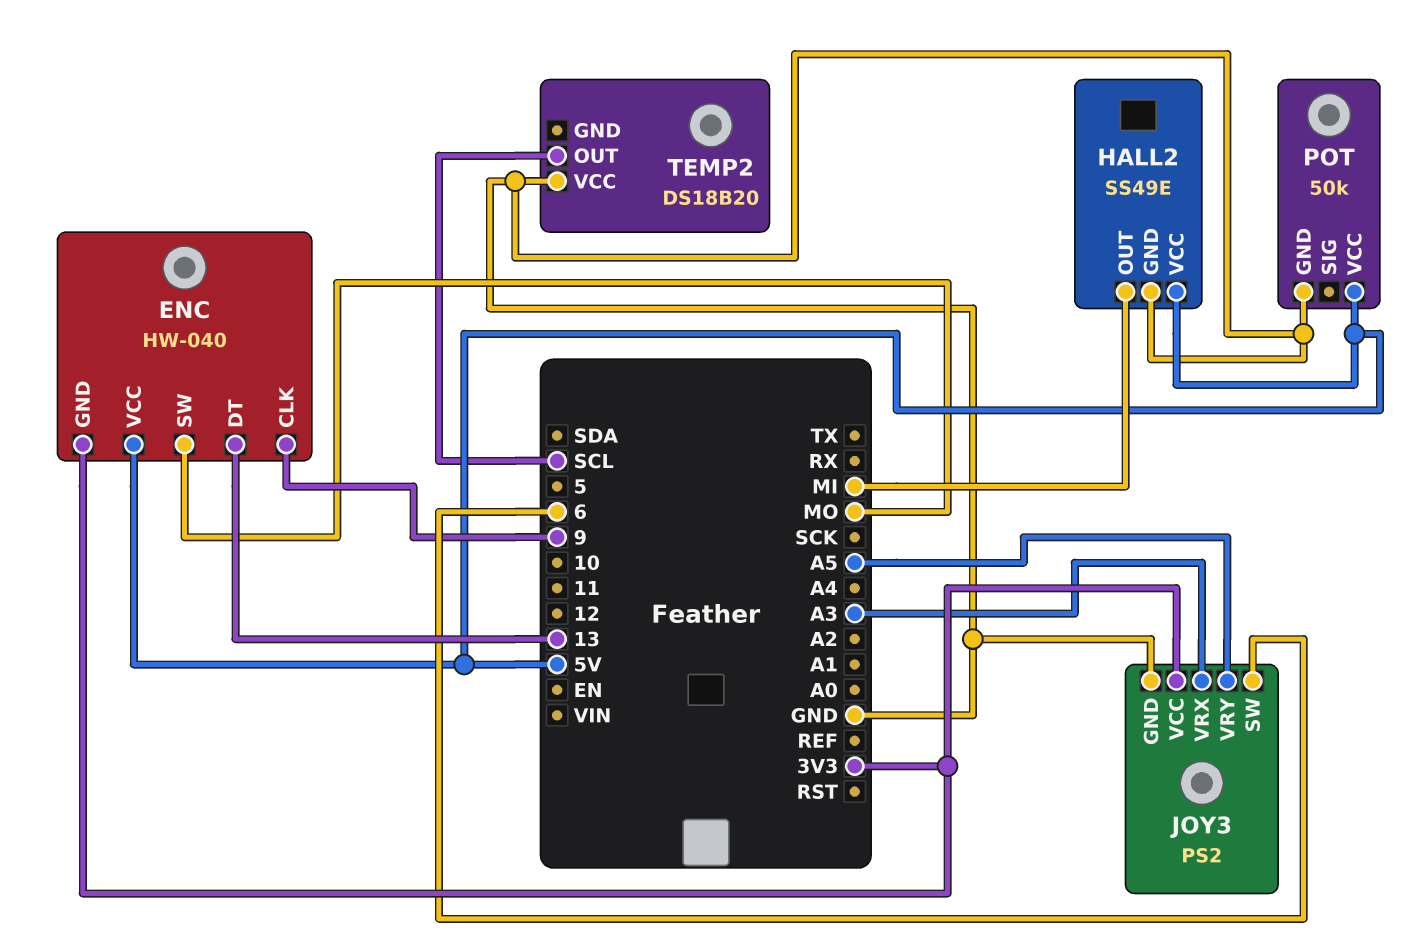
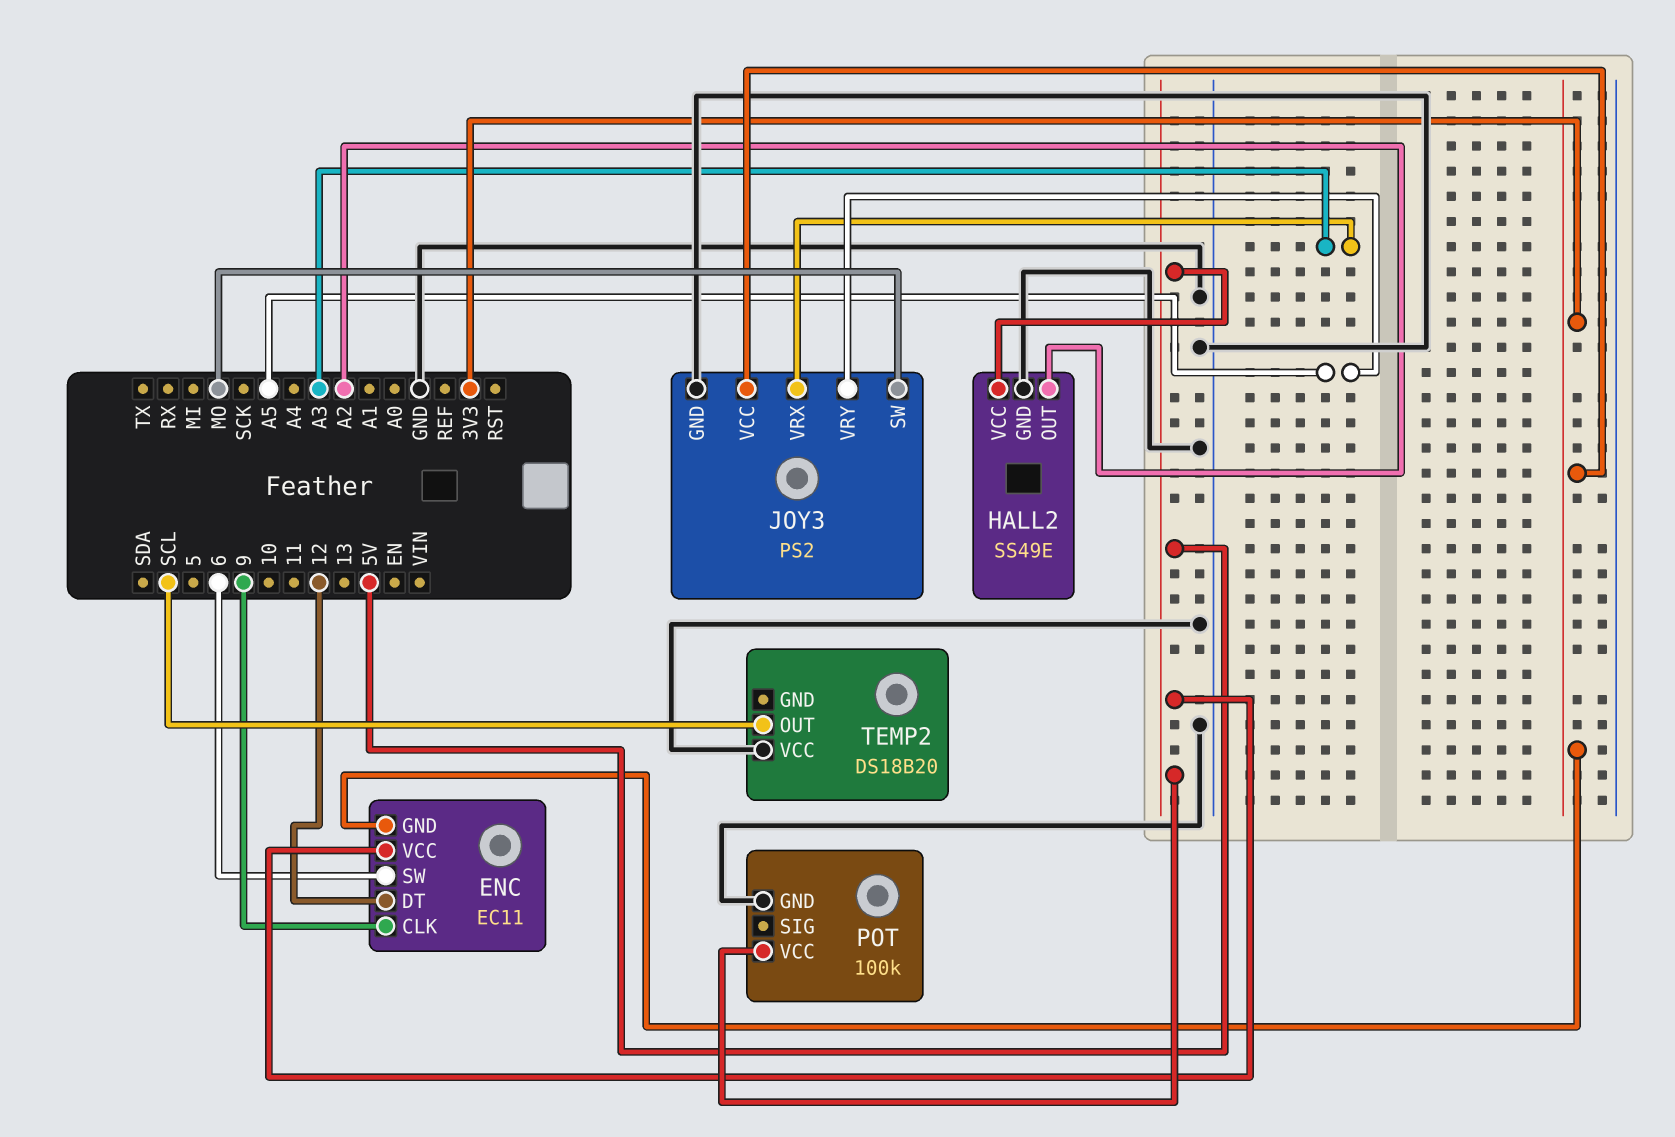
ENC: HW-040 -> EC11
ENC pin DT: 13 -> 12
ENC pin SW: MO -> 6
HALL2 pin OUT: MI -> A2
JOY3 pin SW: 6 -> MO
POT: 50k -> 100k

